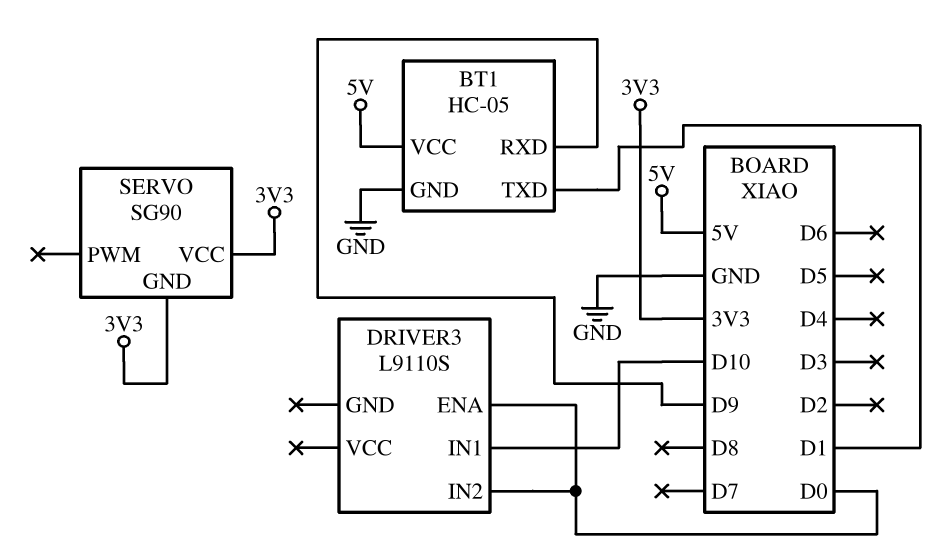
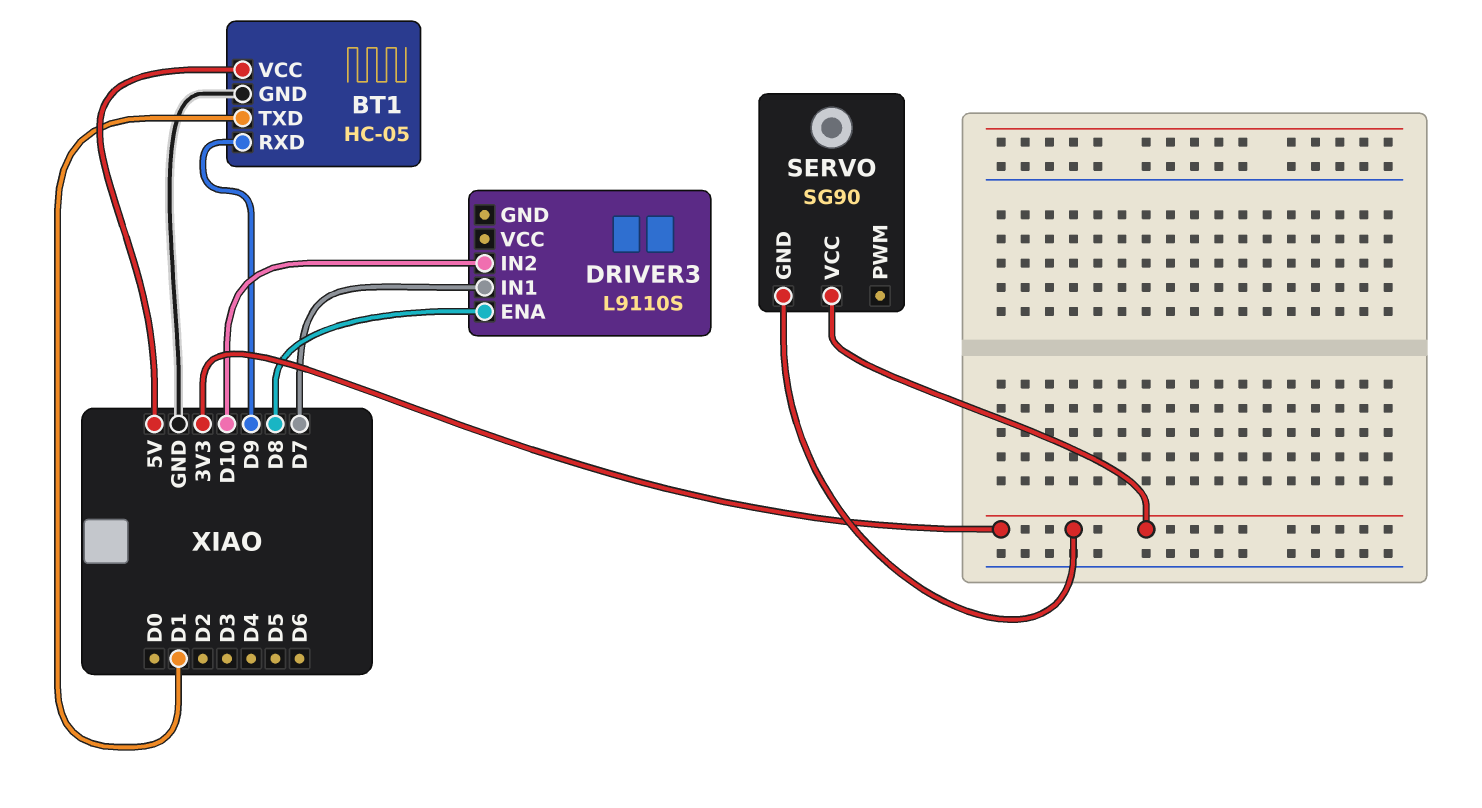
DRIVER3 pin ENA: D0 -> D8
DRIVER3 pin IN1: D10 -> D7
DRIVER3 pin IN2: D0 -> D10

